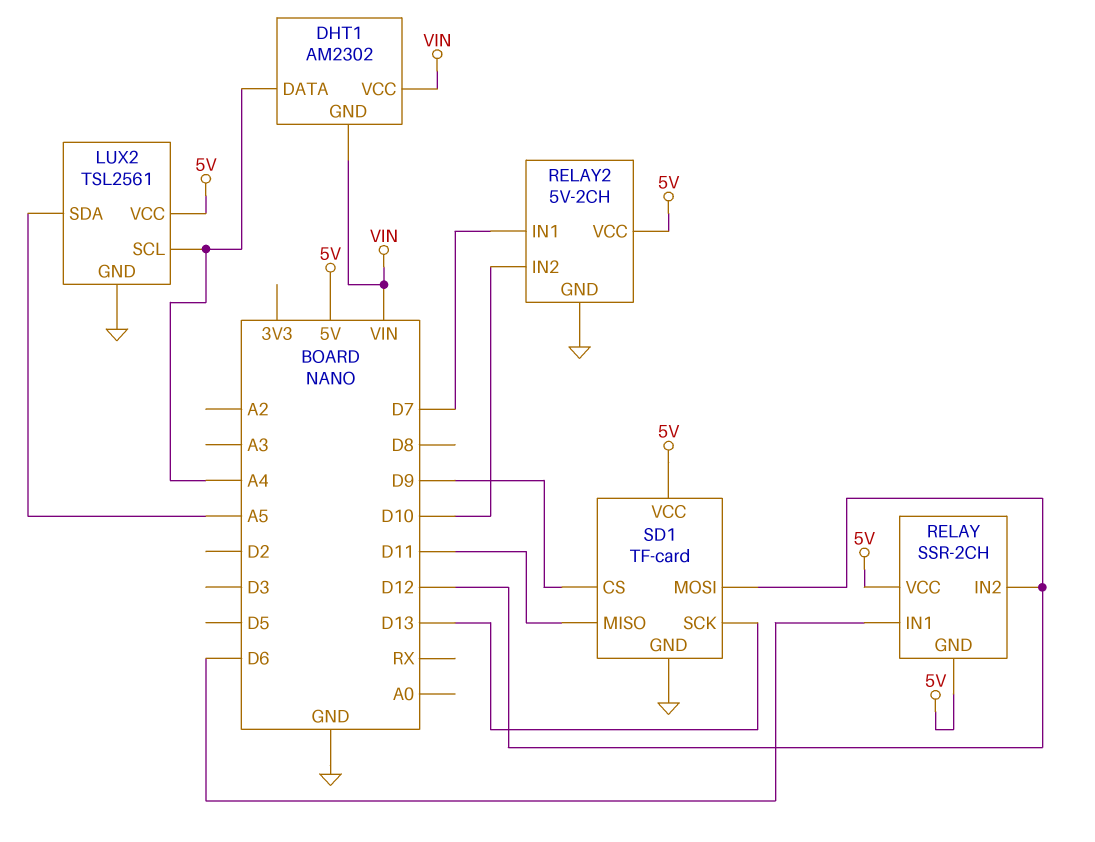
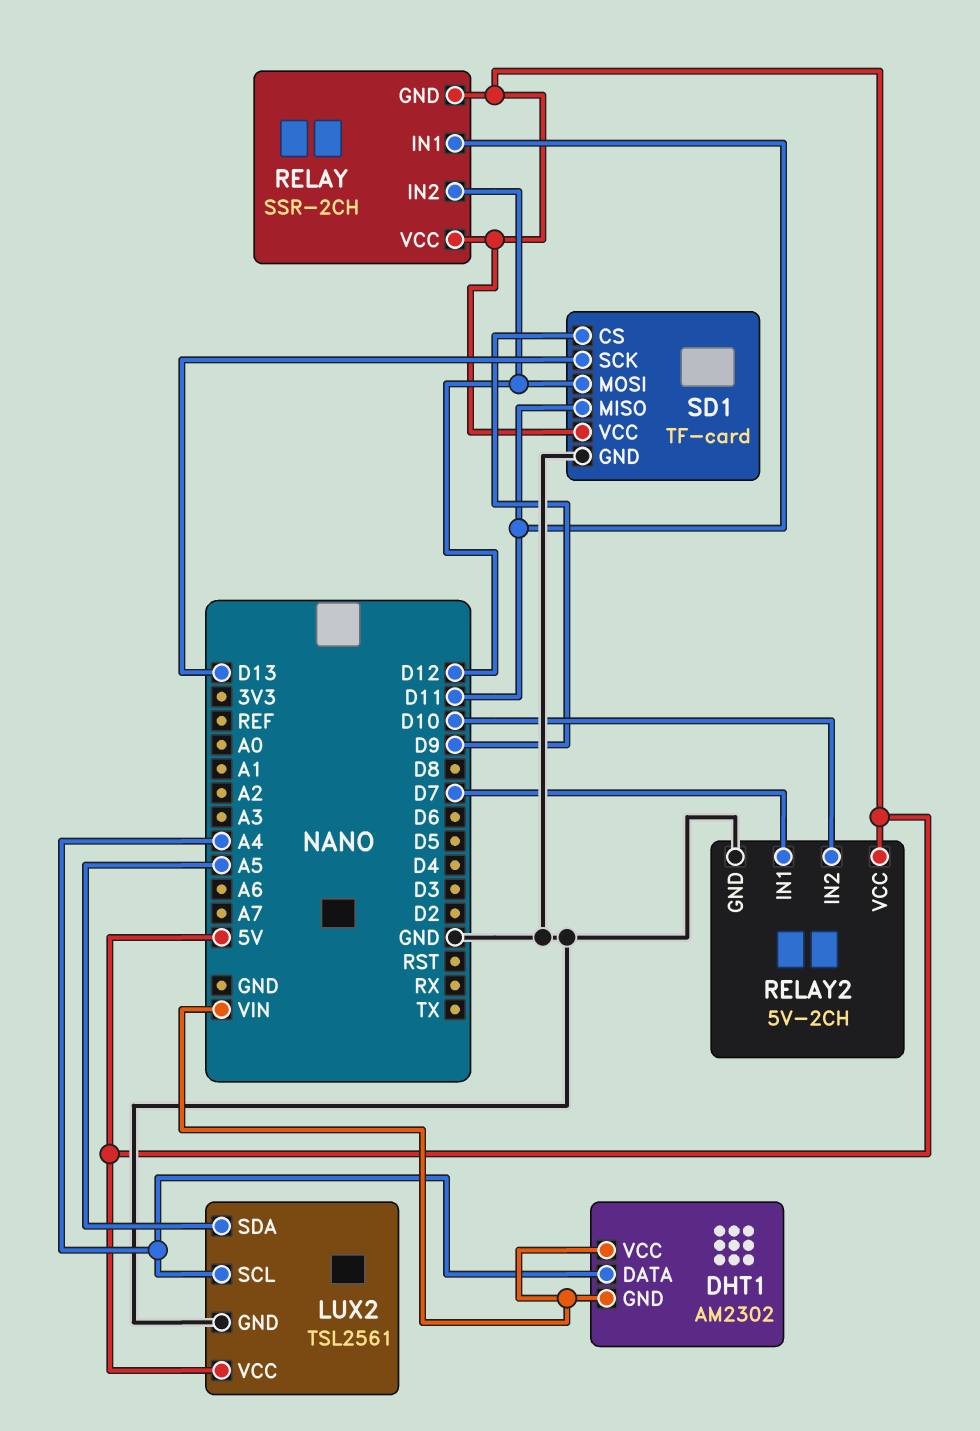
RELAY pin IN1: D6 -> D11

